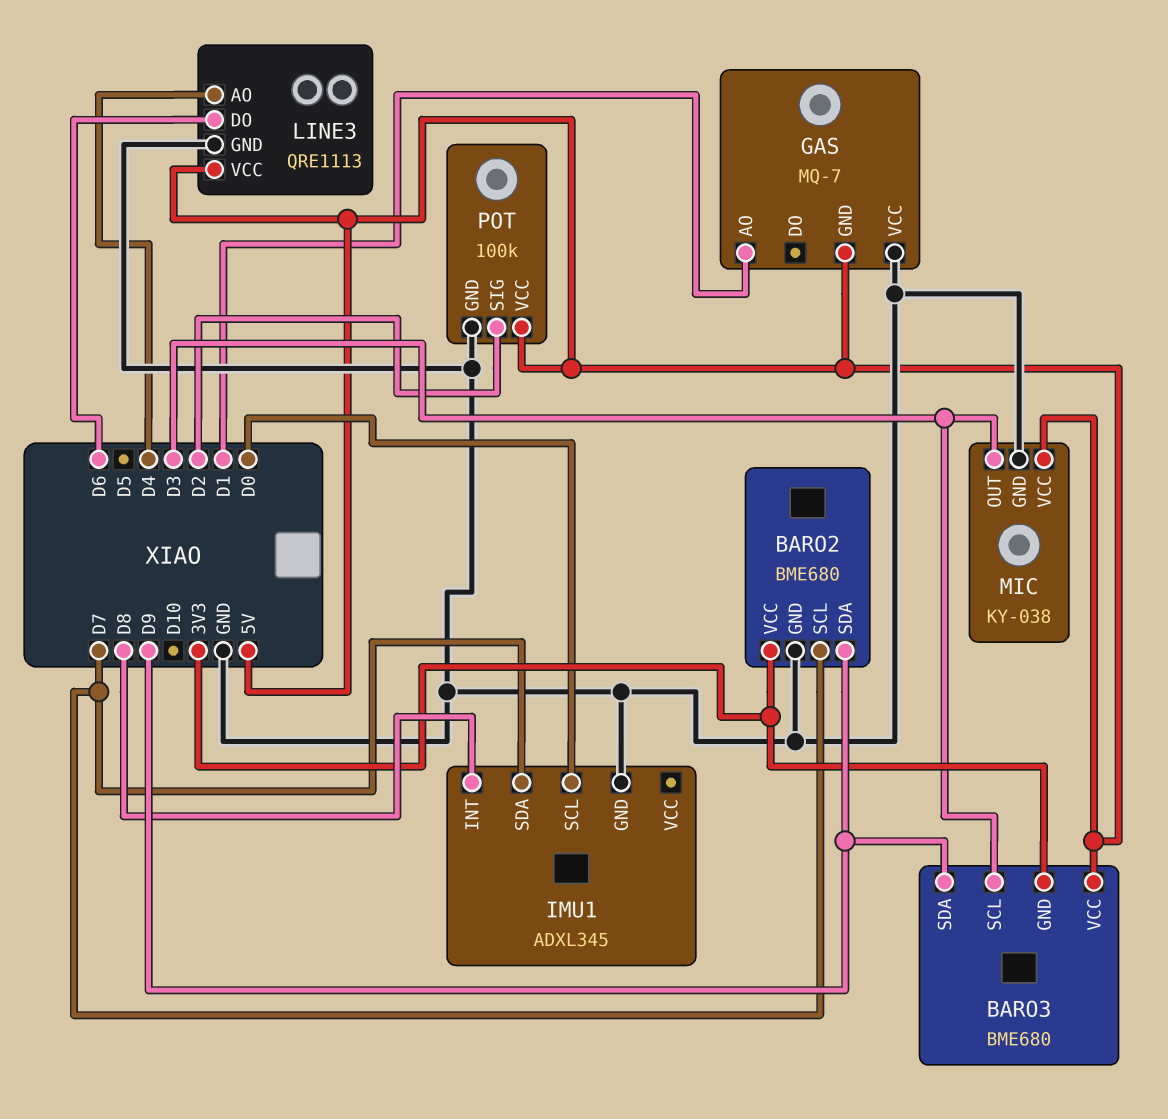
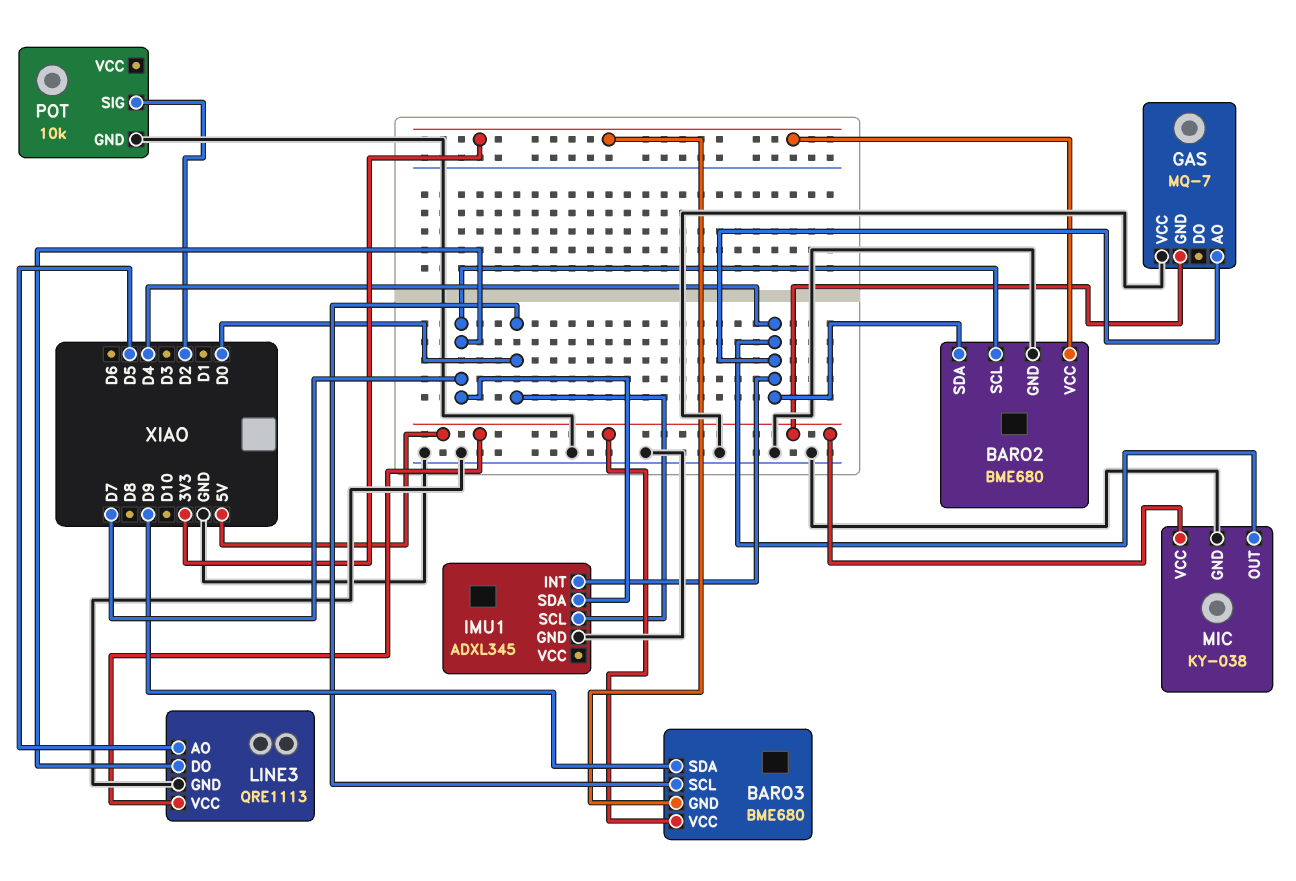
BARO2 pin SDA: D9 -> D4
BARO3 pin SCL: D3 -> D0
GAS pin AO: D1 -> D4
IMU1 pin INT: D8 -> D4
LINE3 pin AO: D4 -> D5
LINE3 pin DO: D6 -> D7
MIC pin OUT: D3 -> D4
POT: 100k -> 10k
POT pin VCC: 5V -> none

